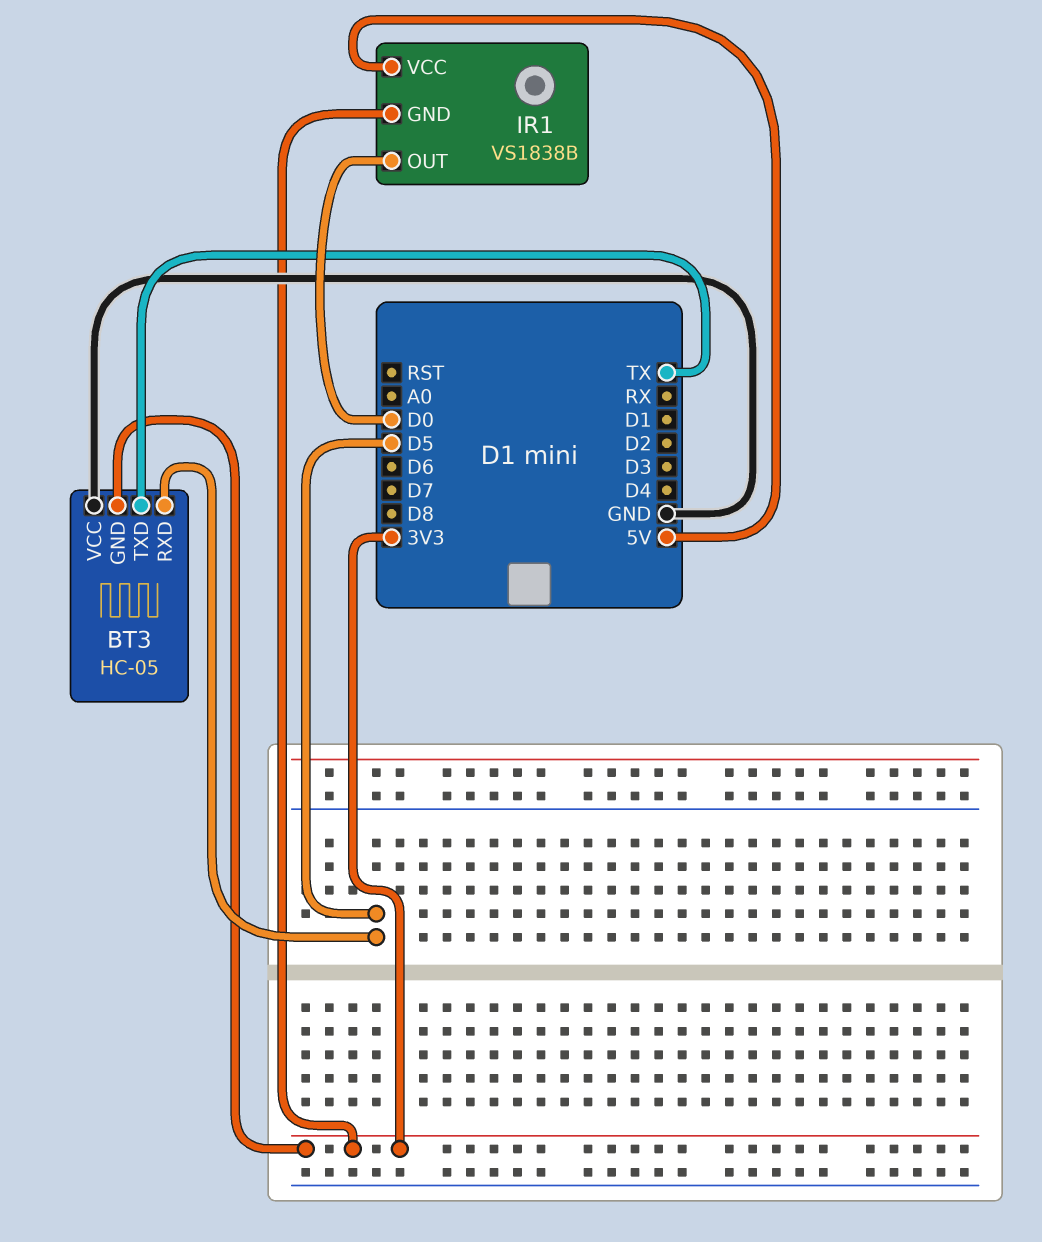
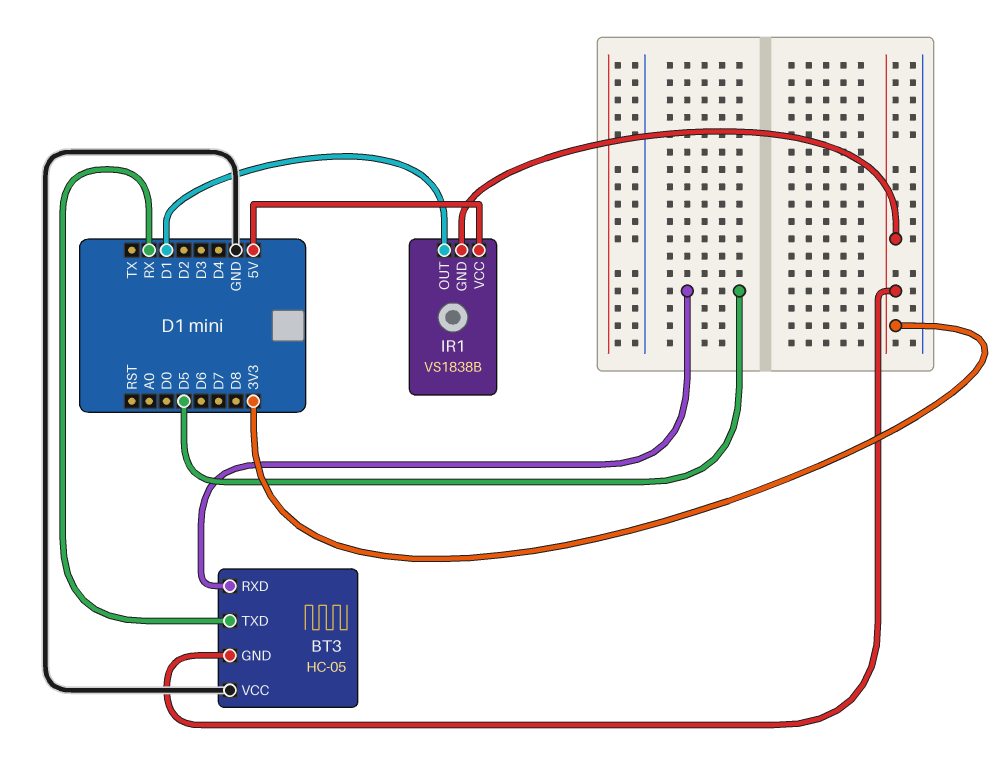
BT3 pin TXD: TX -> RX
IR1 pin OUT: D0 -> D1

